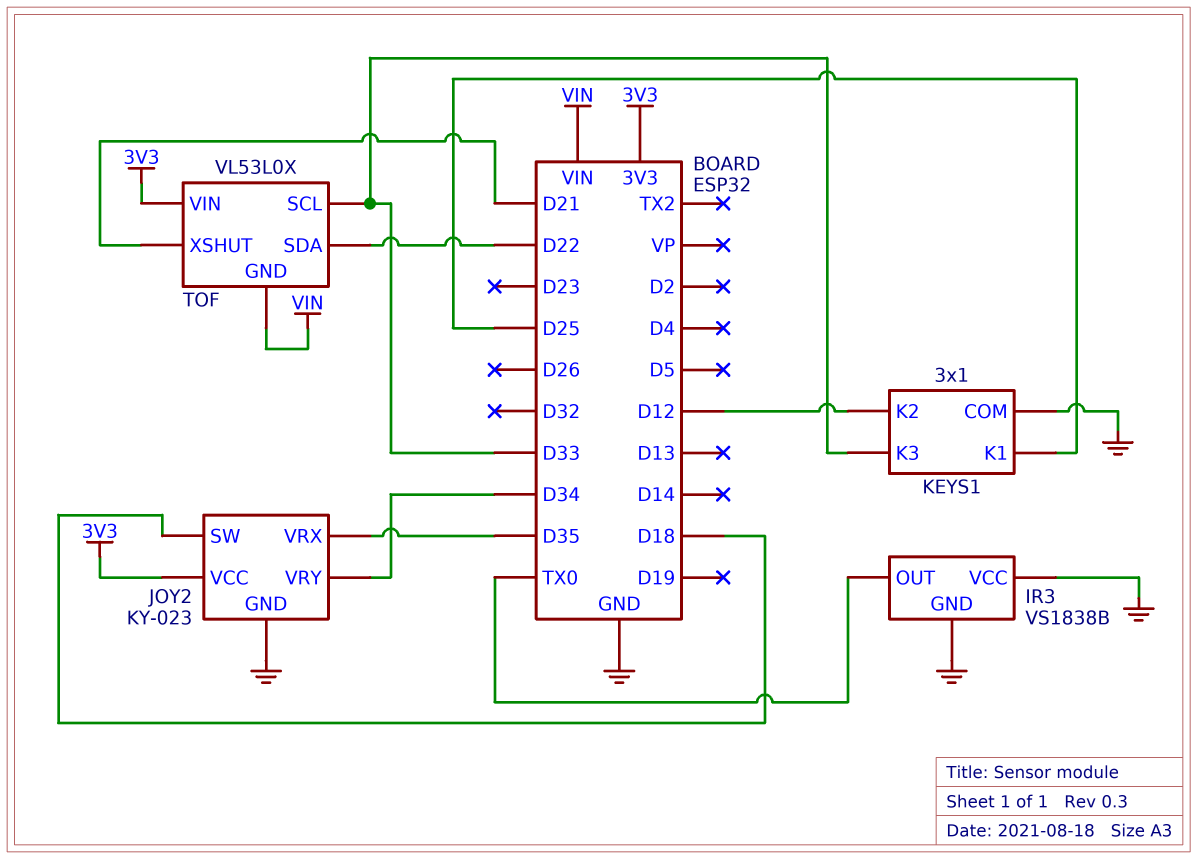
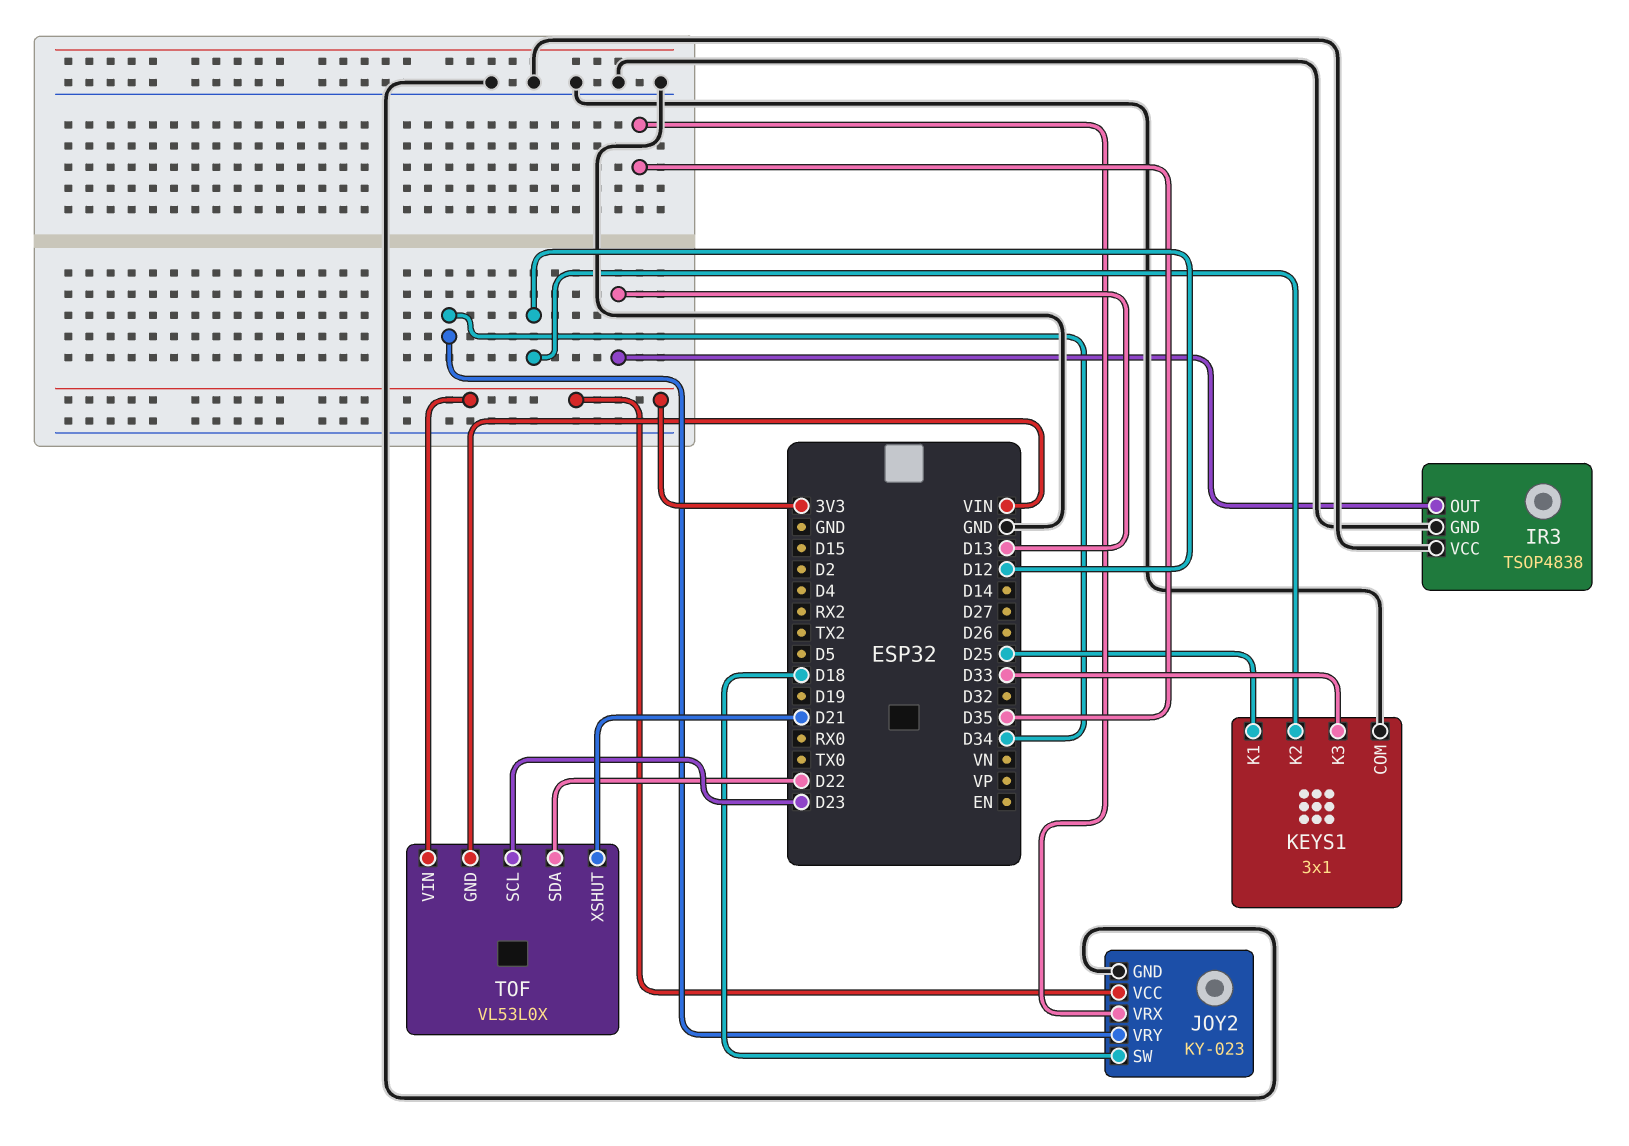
IR3: VS1838B -> TSOP4838
IR3 pin OUT: TX0 -> D13
TOF pin SCL: D33 -> D23

